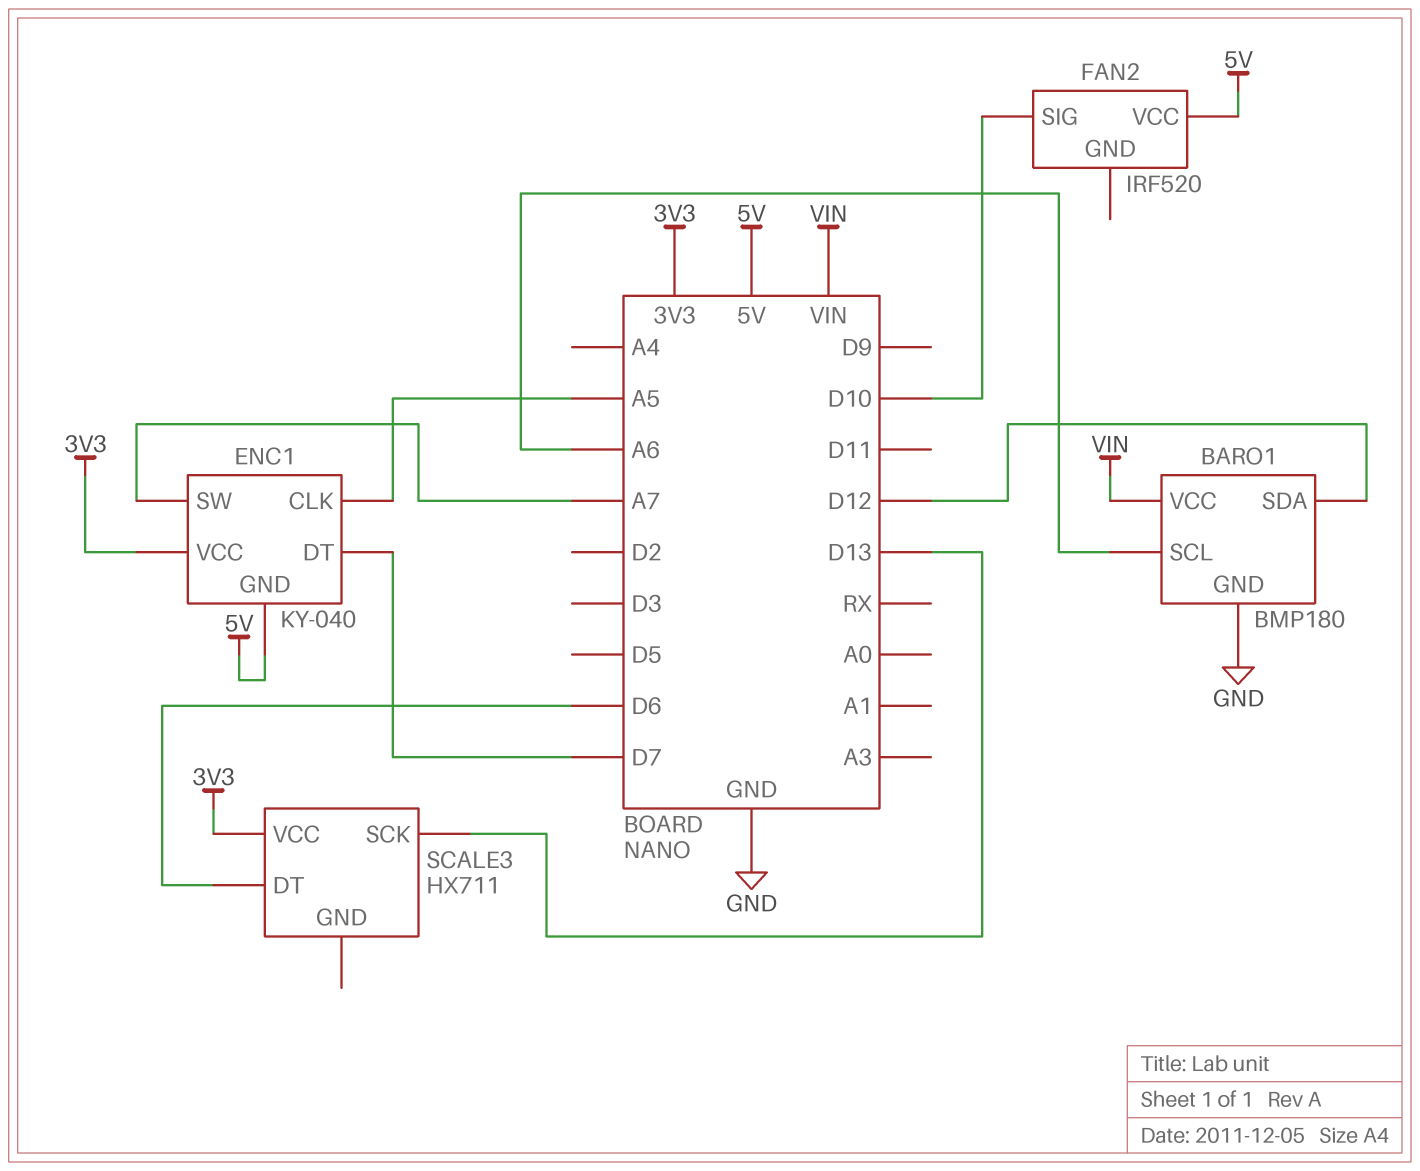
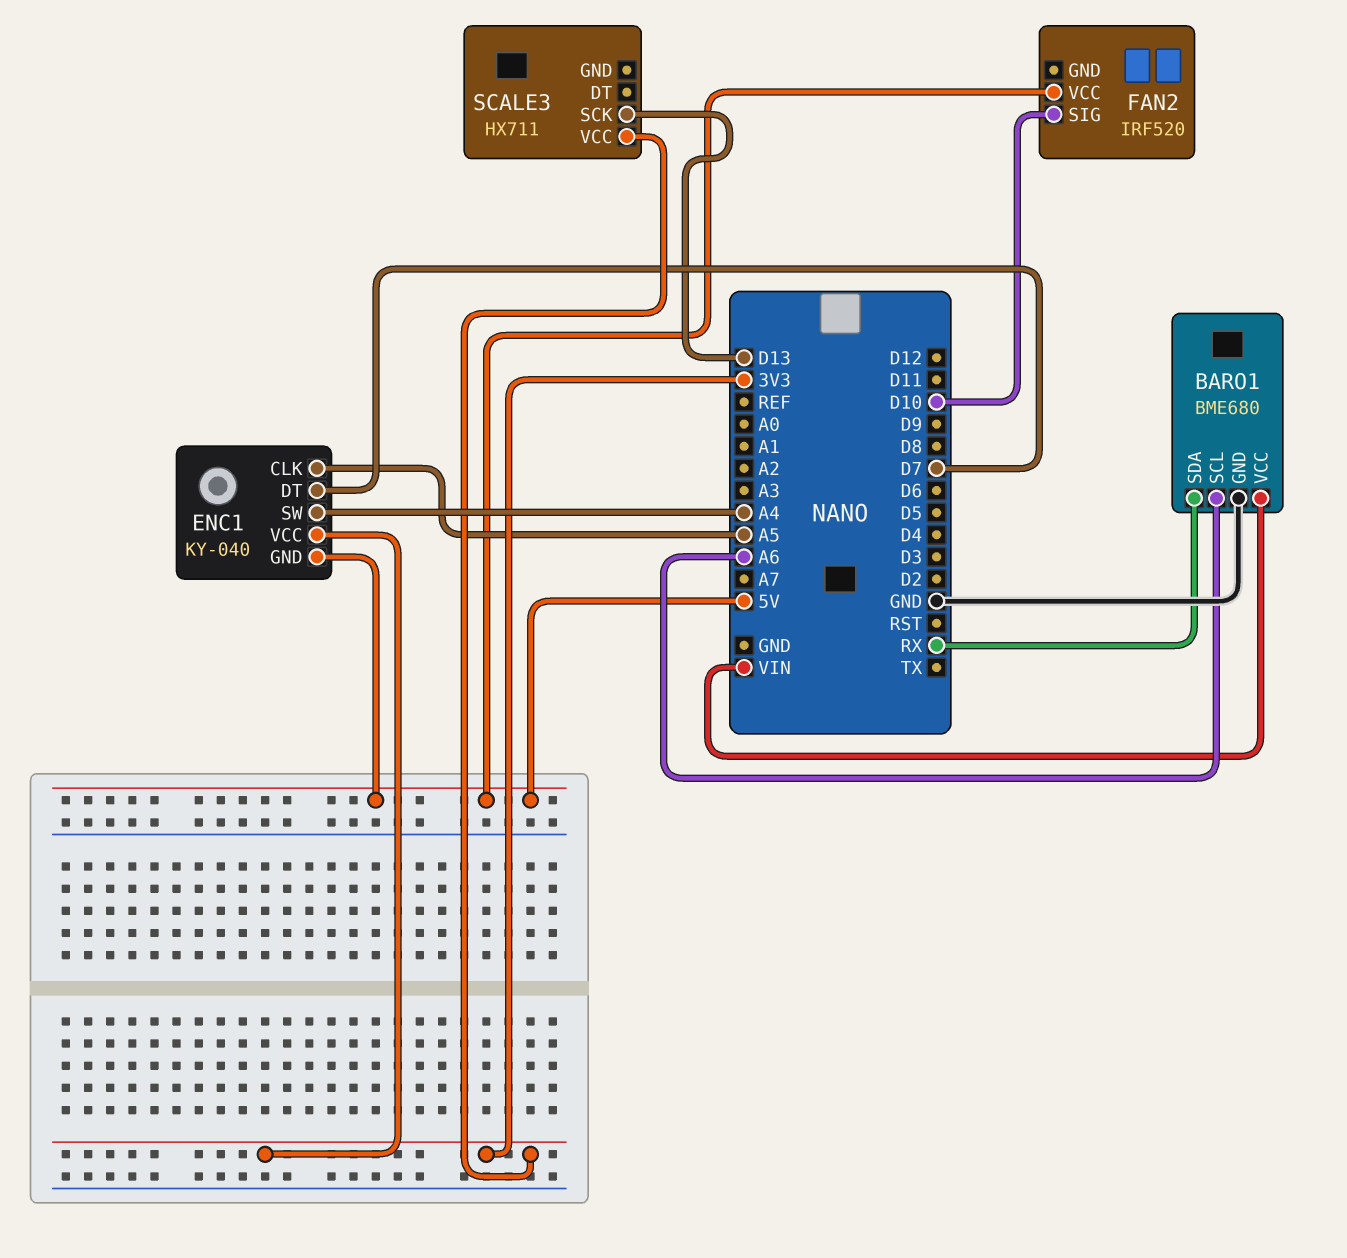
BARO1: BMP180 -> BME680
BARO1 pin SDA: D12 -> RX
ENC1 pin SW: A7 -> A4
SCALE3 pin DT: D6 -> none

